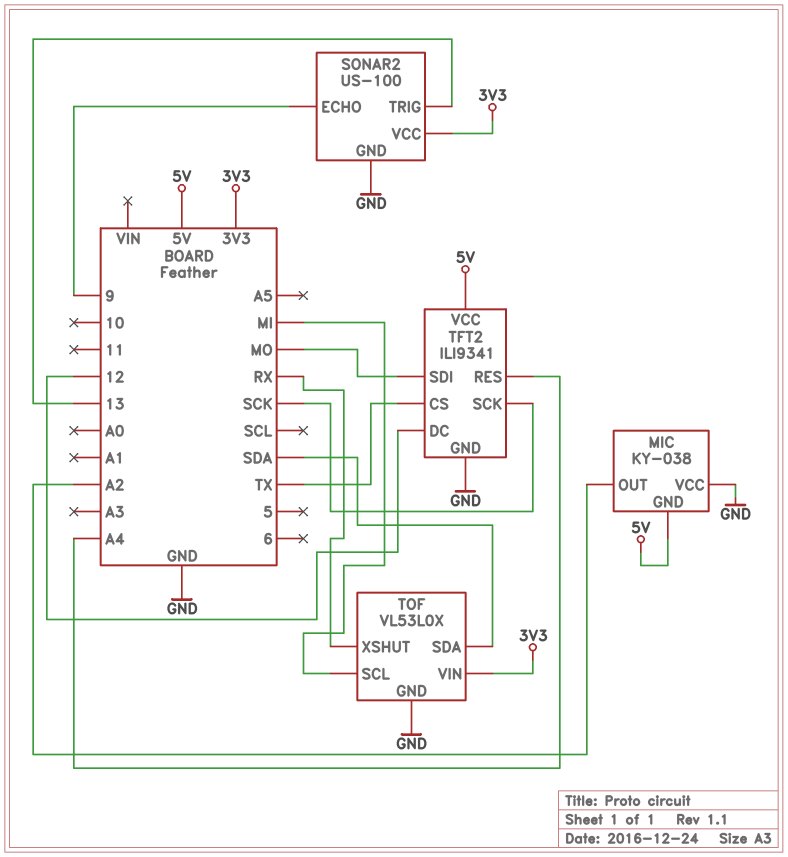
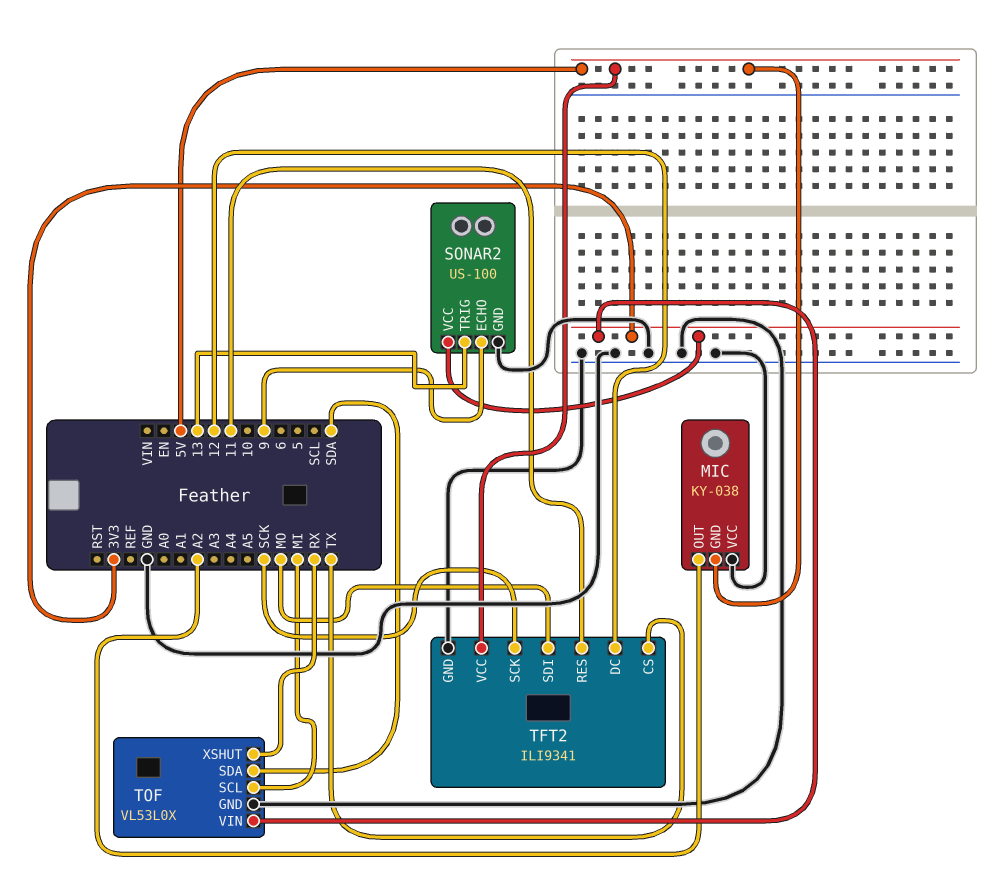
TFT2 pin RES: A4 -> 11

